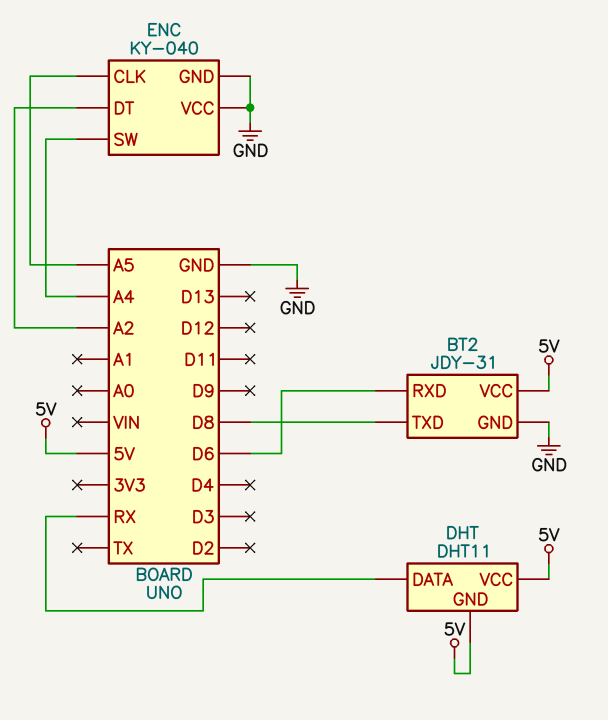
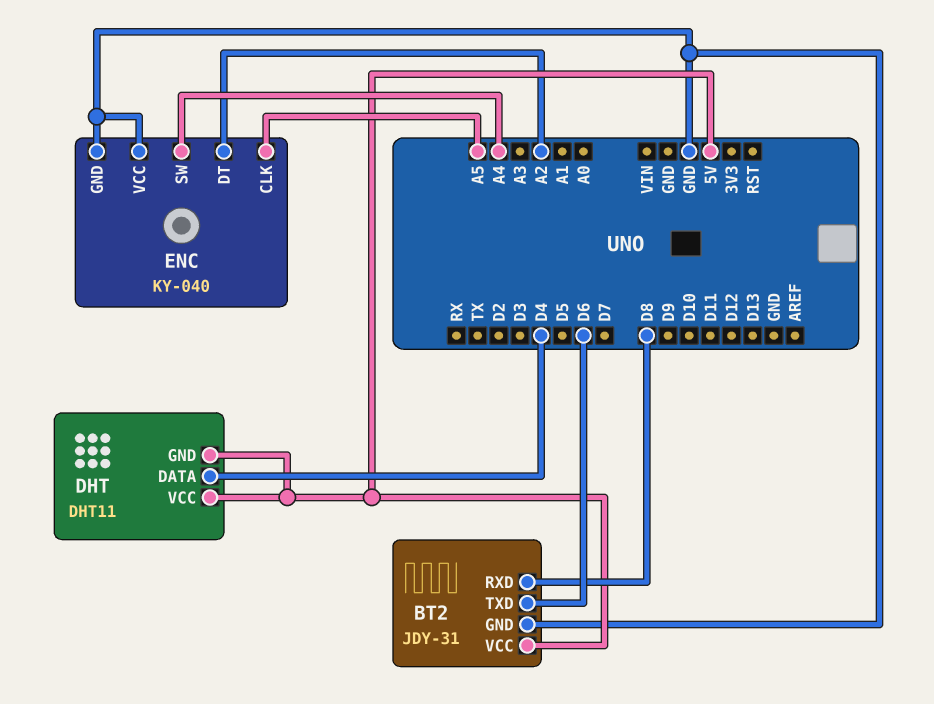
BT2 pin RXD: D6 -> D8
BT2 pin TXD: D8 -> D6
DHT pin DATA: RX -> D4

